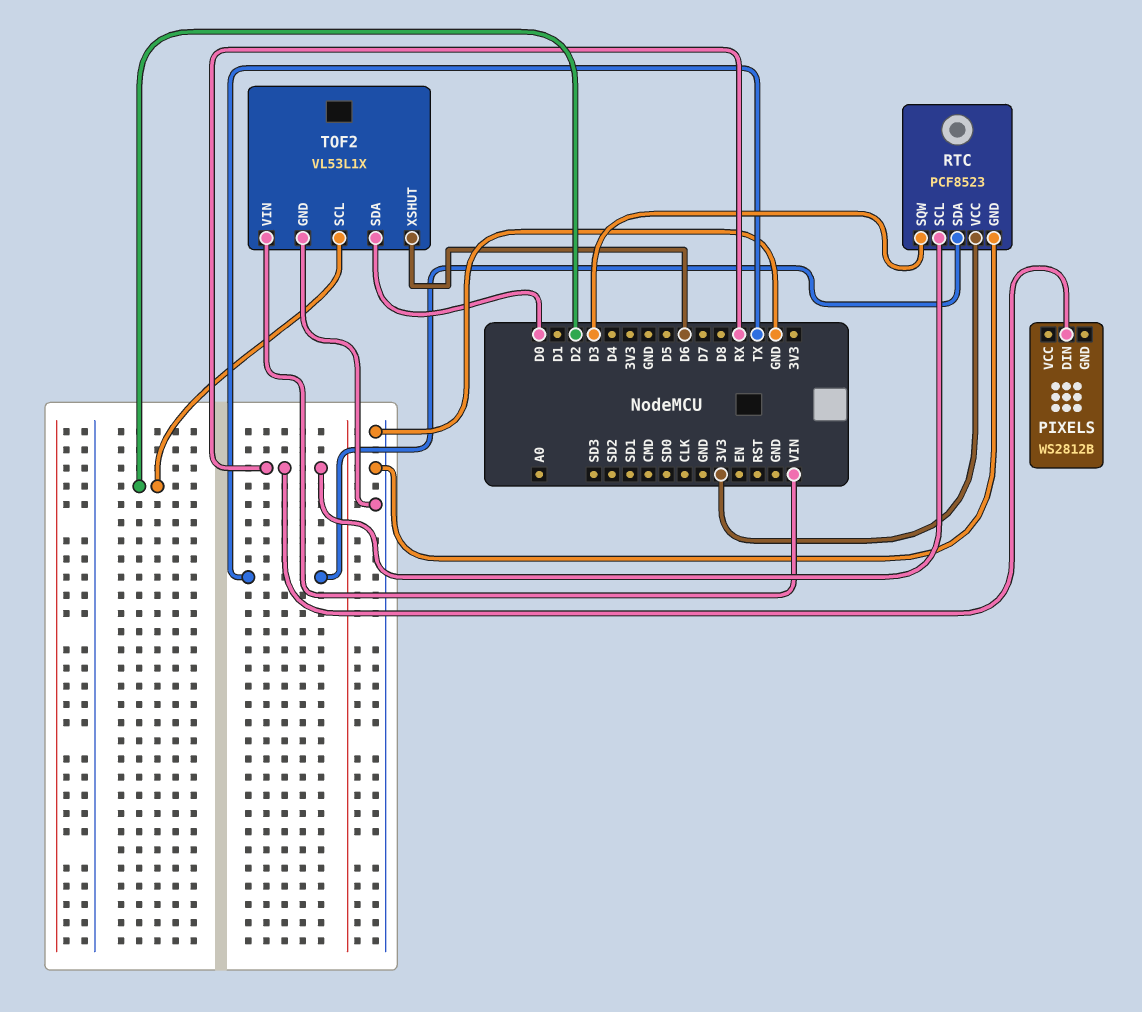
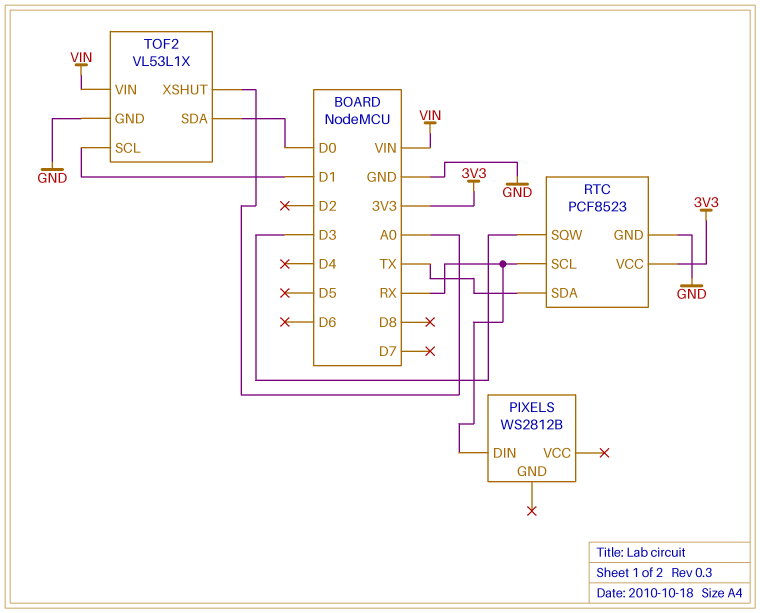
TOF2 pin SCL: D2 -> D1
TOF2 pin XSHUT: D6 -> A0

